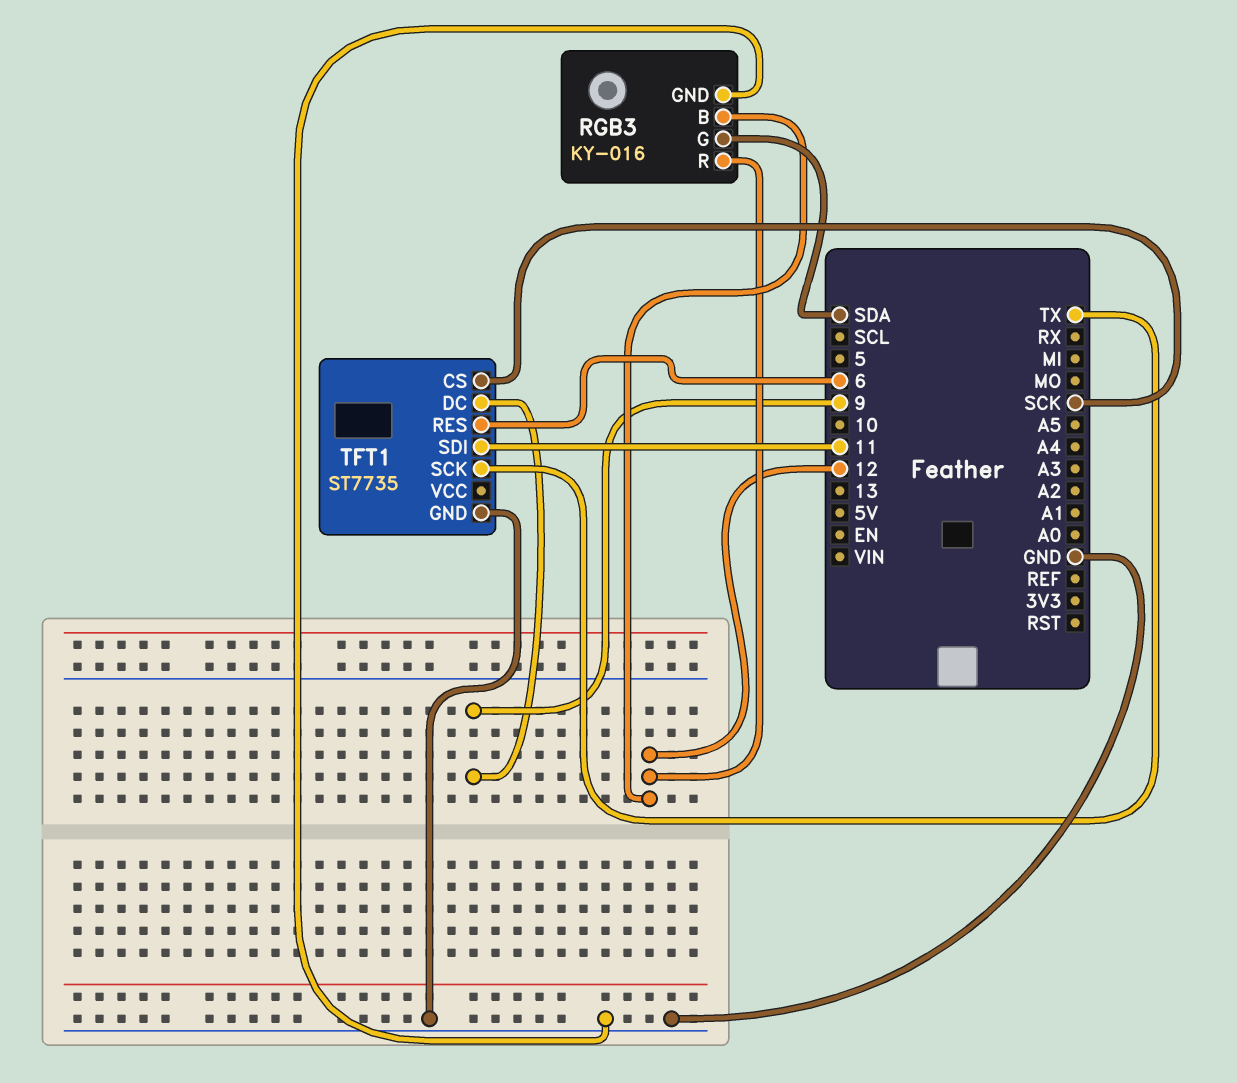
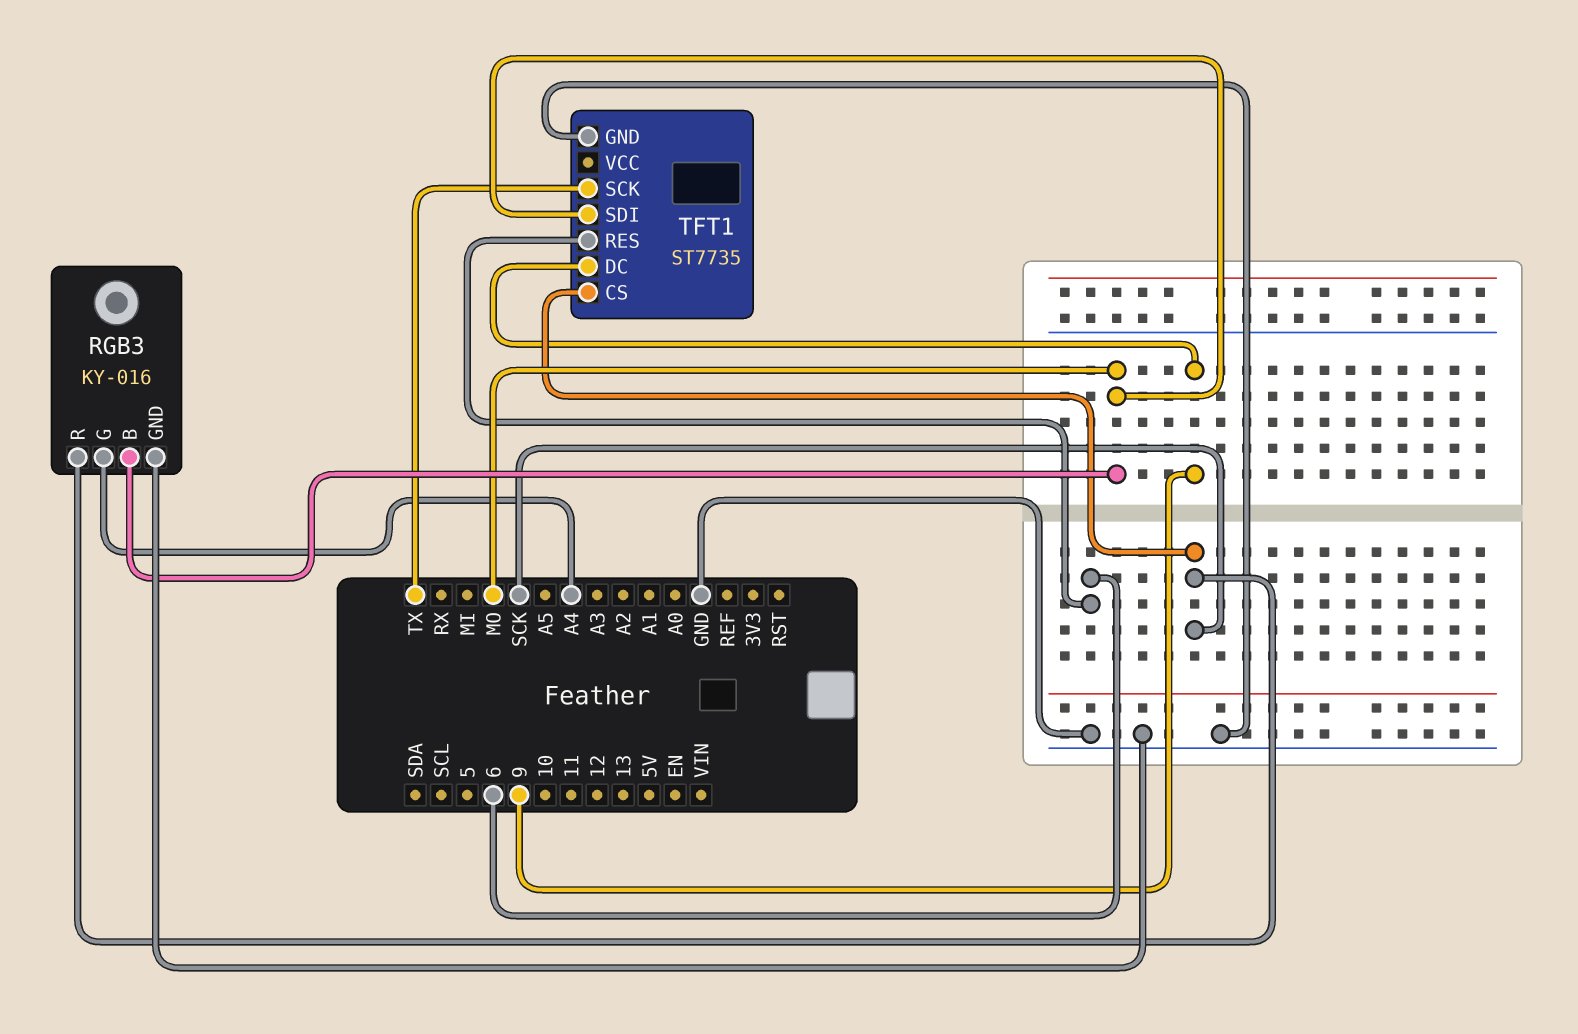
RGB3 pin B: 12 -> MO
RGB3 pin G: SDA -> A4
RGB3 pin R: 12 -> SCK
TFT1 pin SDI: 11 -> MO

